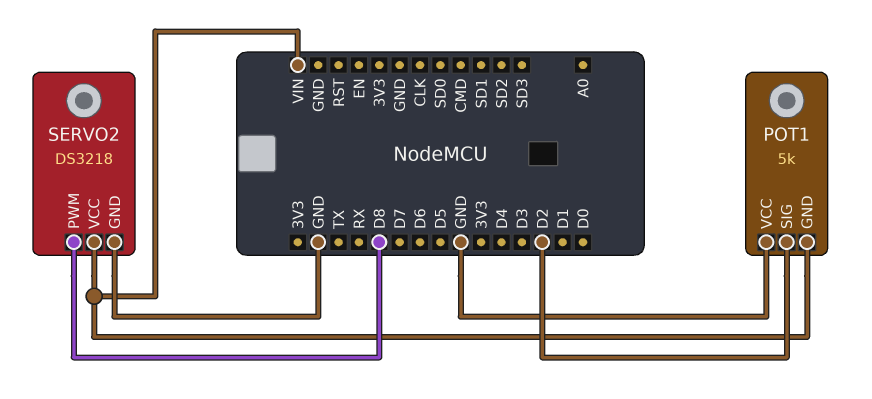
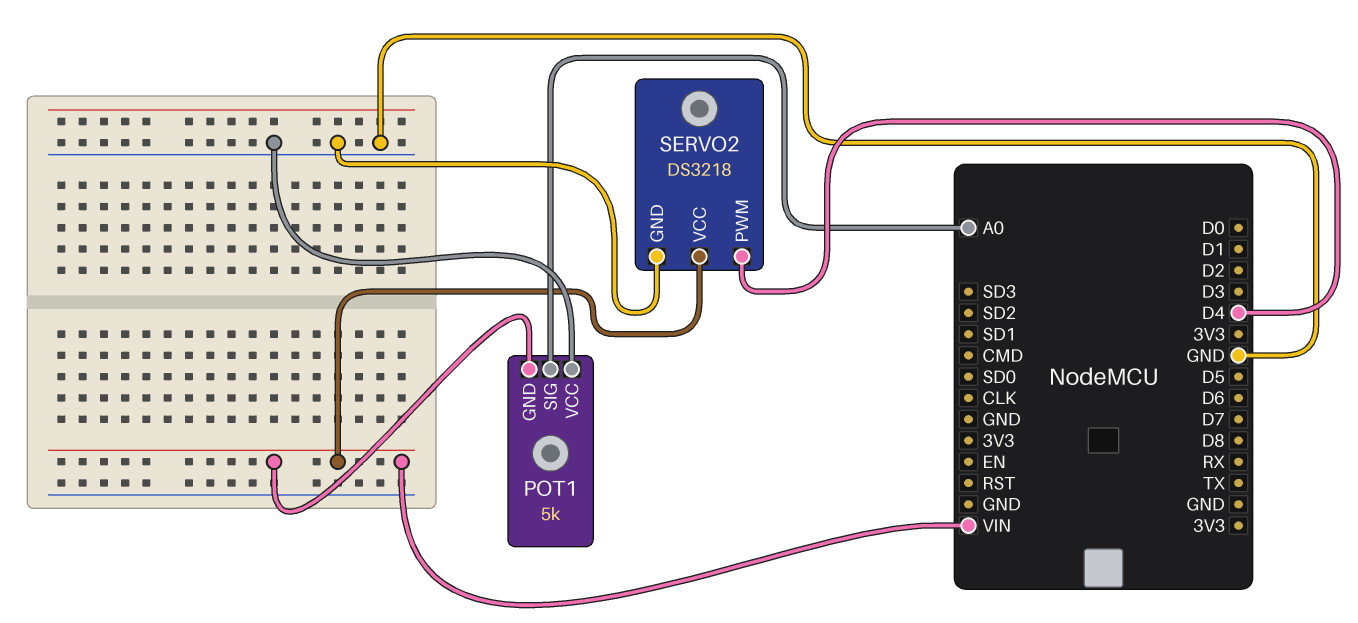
POT1 pin SIG: D2 -> A0
SERVO2 pin PWM: D8 -> D4

